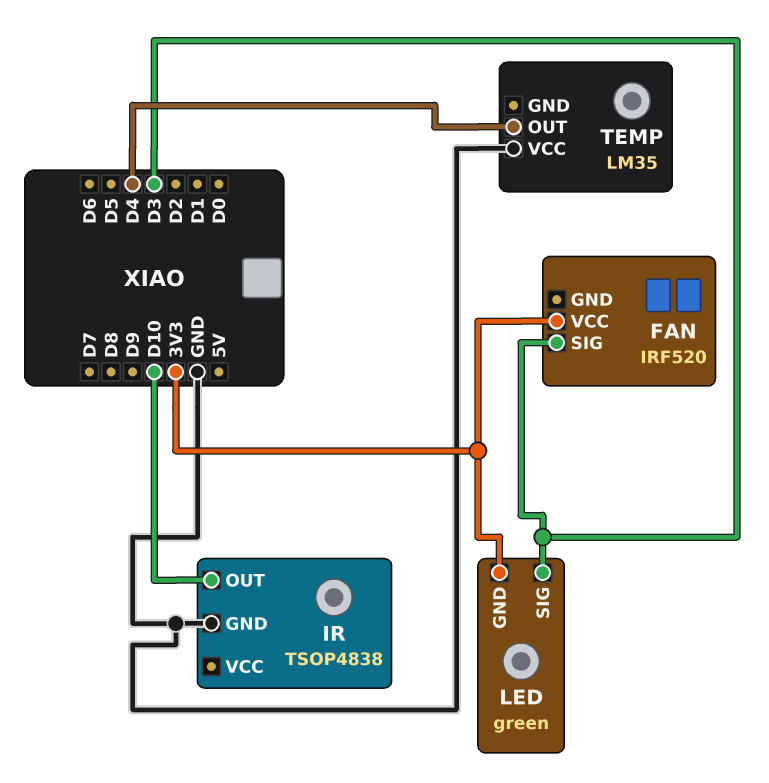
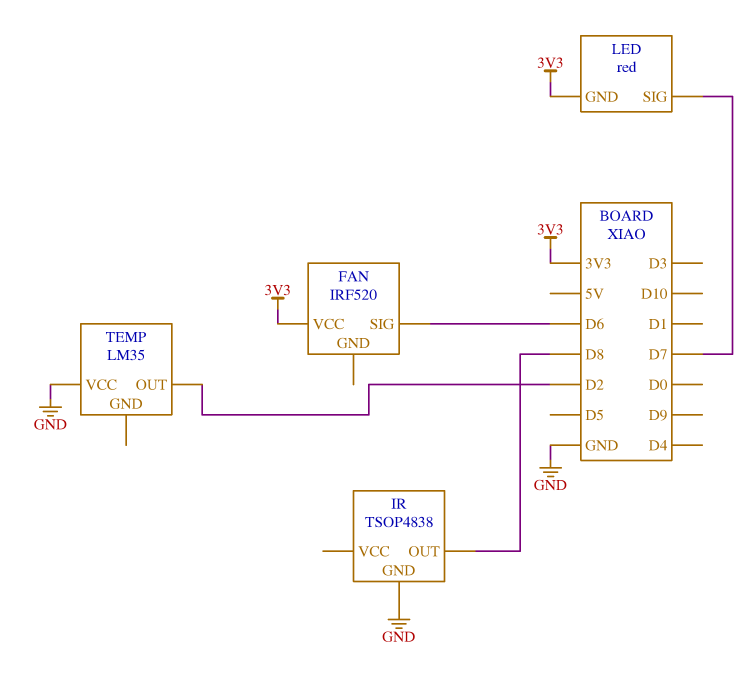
FAN pin SIG: D3 -> D6
IR pin OUT: D10 -> D8
LED: green -> red
LED pin SIG: D3 -> D7
TEMP pin OUT: D4 -> D2

